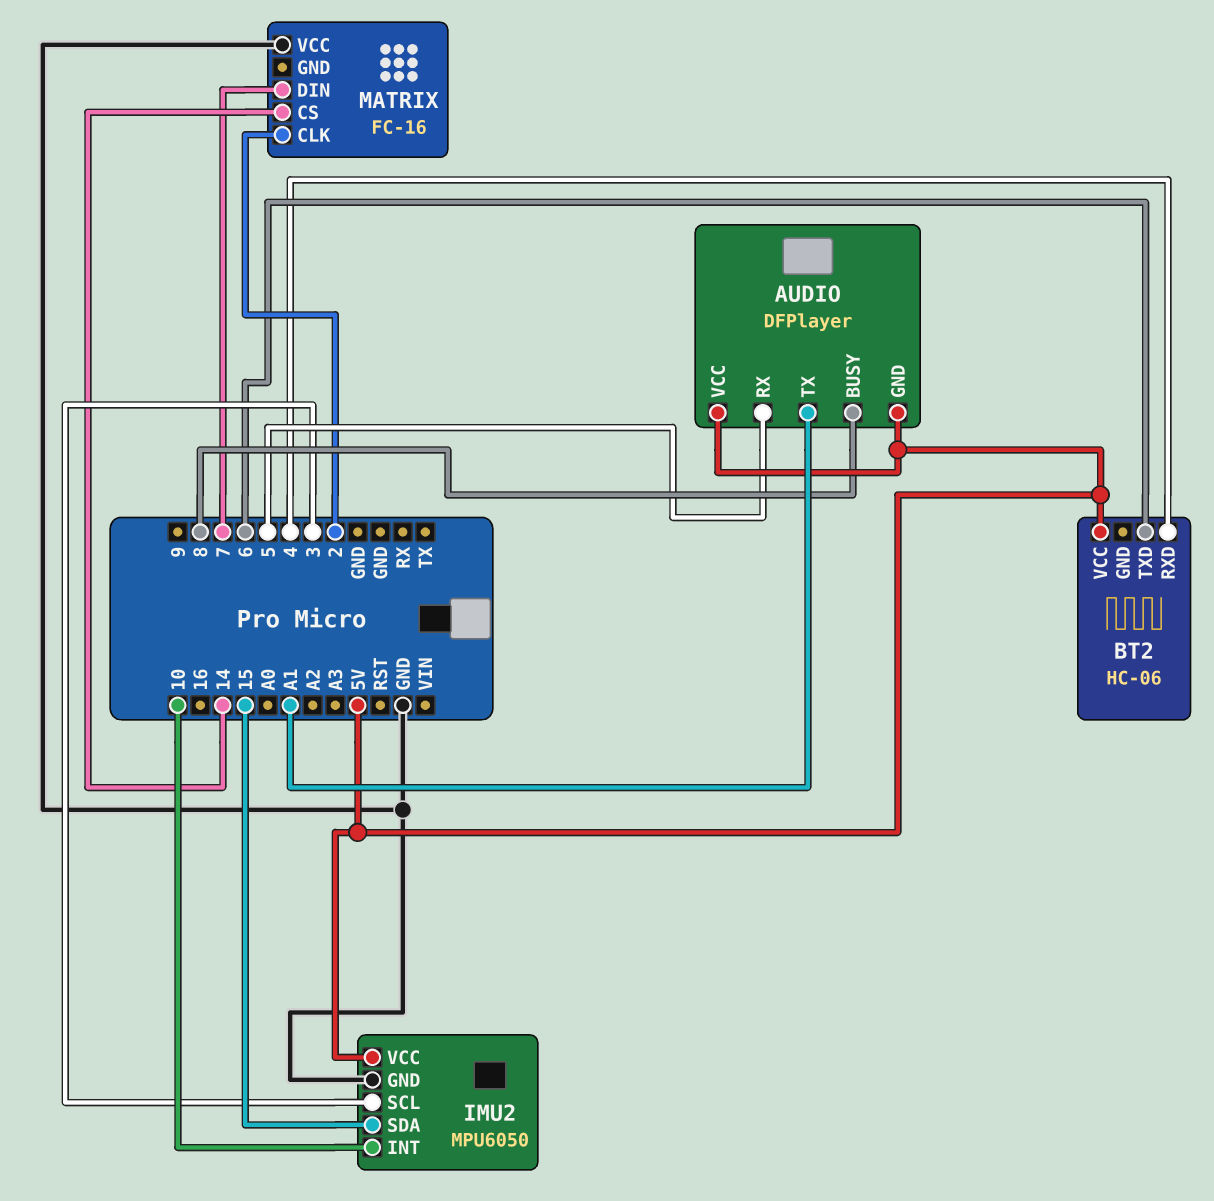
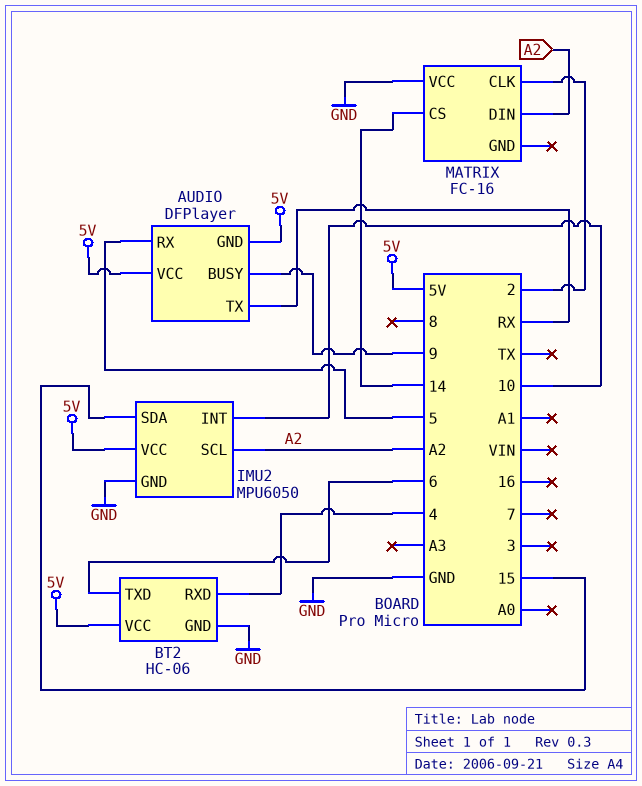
AUDIO pin BUSY: 8 -> 9
AUDIO pin TX: A1 -> RX
BT2 pin GND: none -> GND
IMU2 pin SCL: 3 -> A2
MATRIX pin DIN: 7 -> A2

